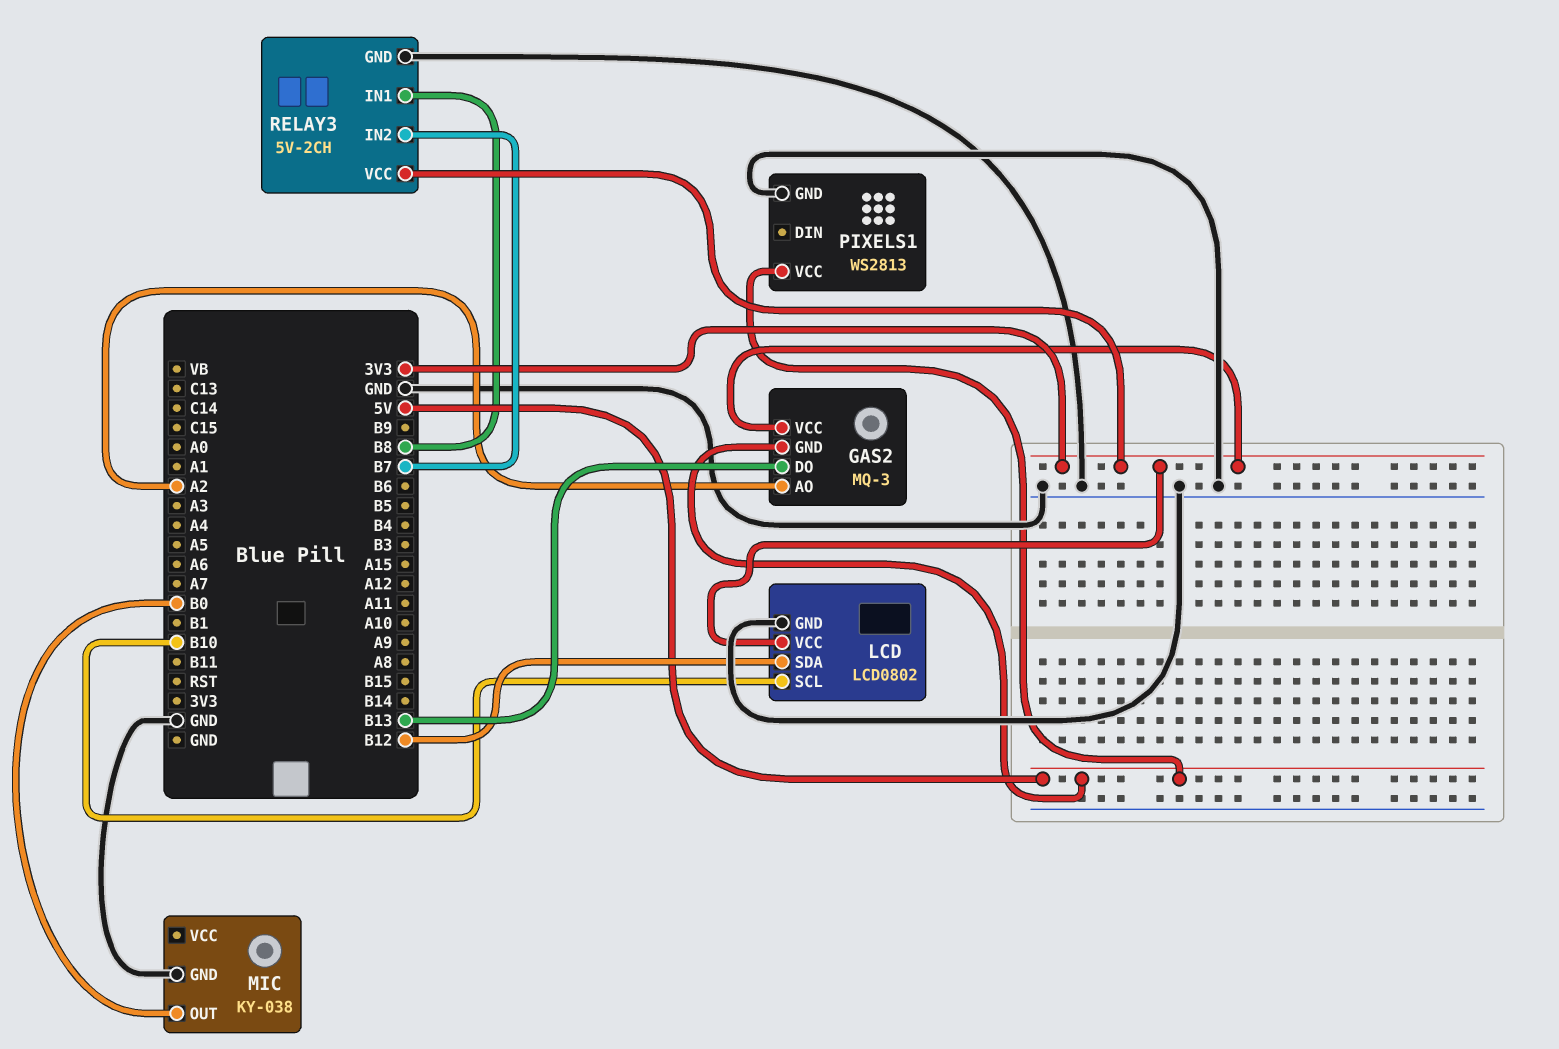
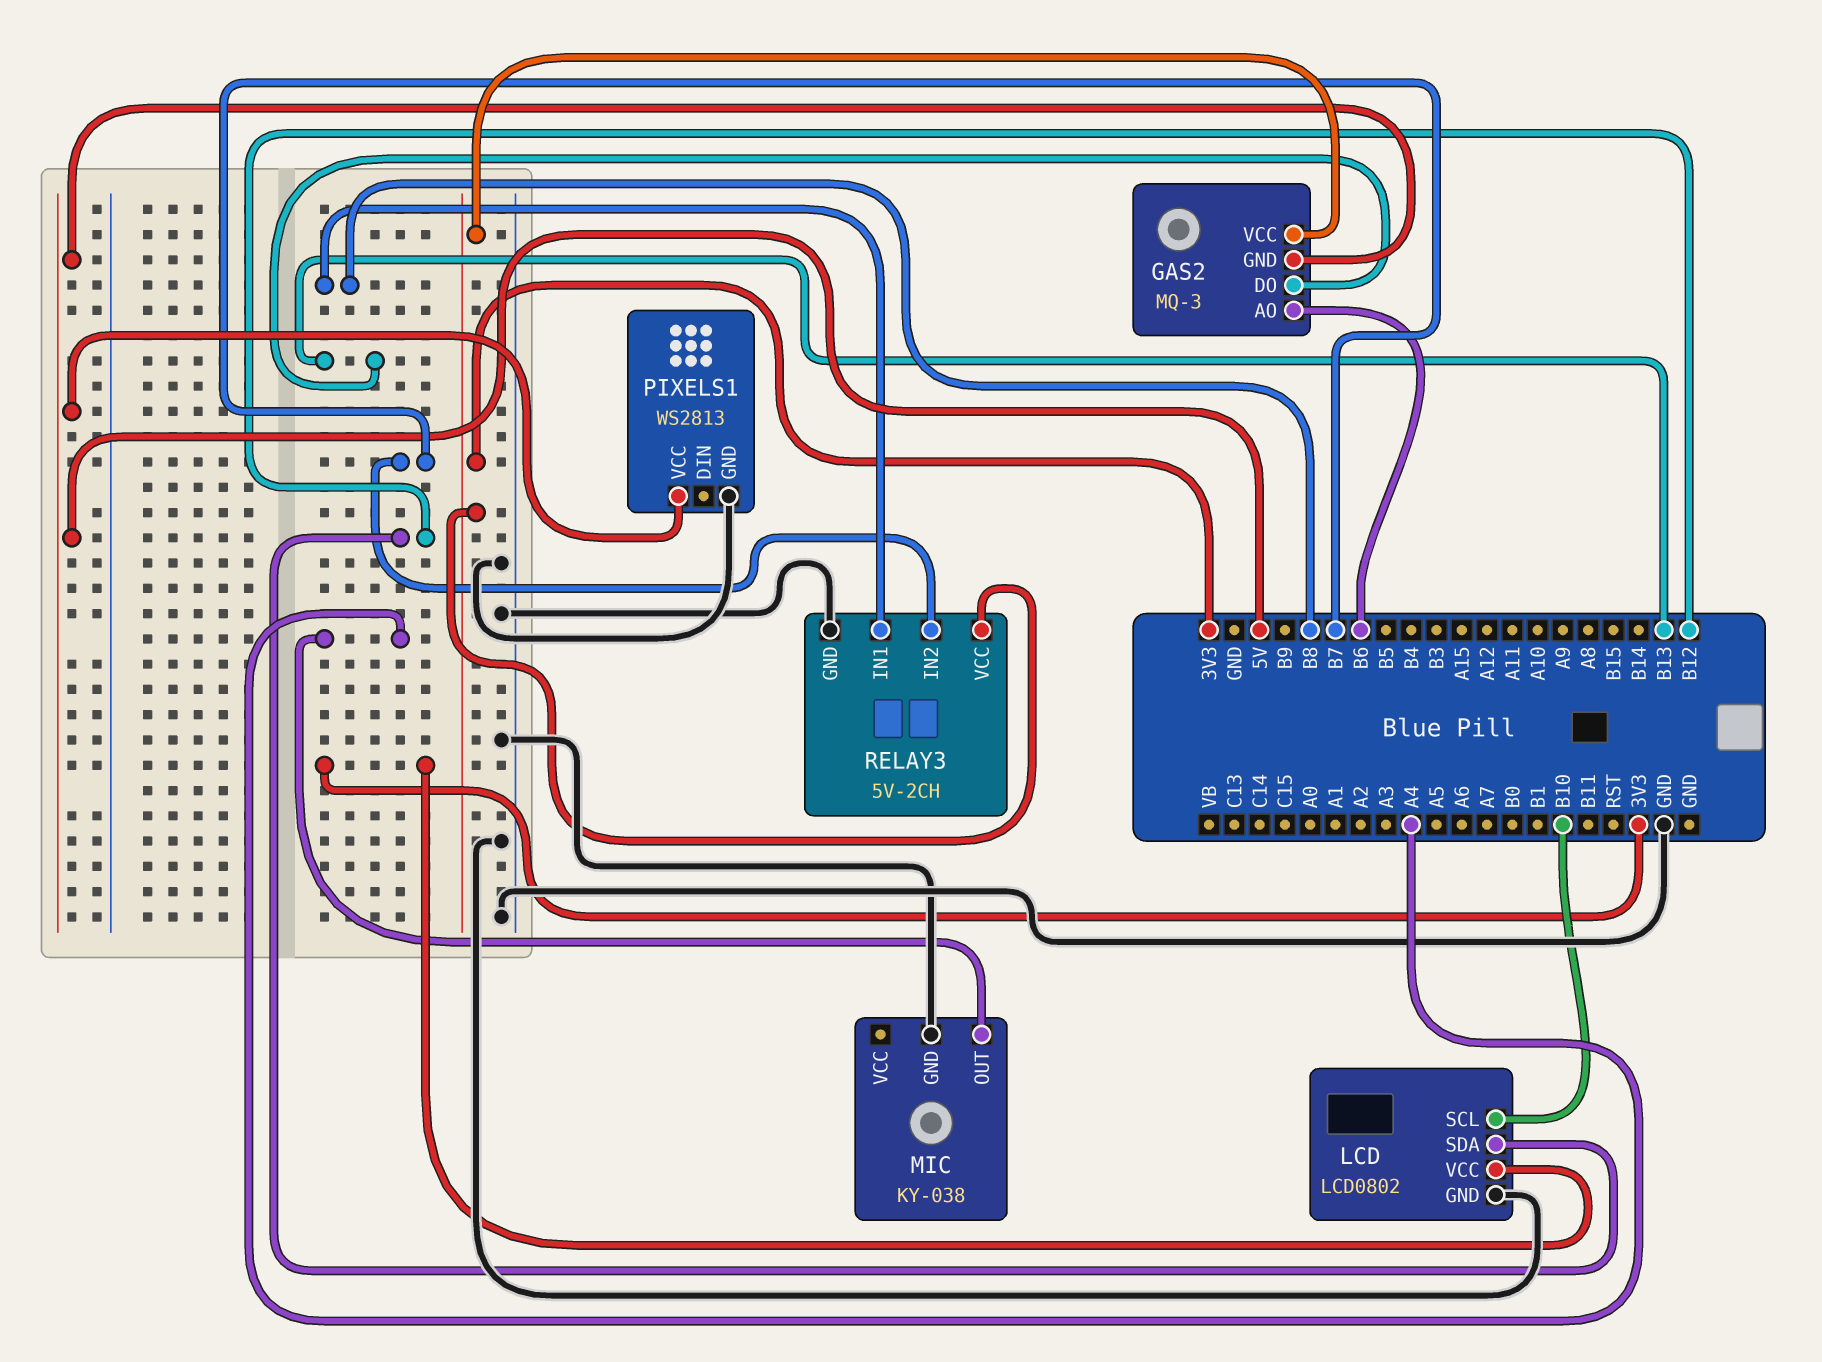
GAS2 pin AO: A2 -> B6
MIC pin OUT: B0 -> A4

